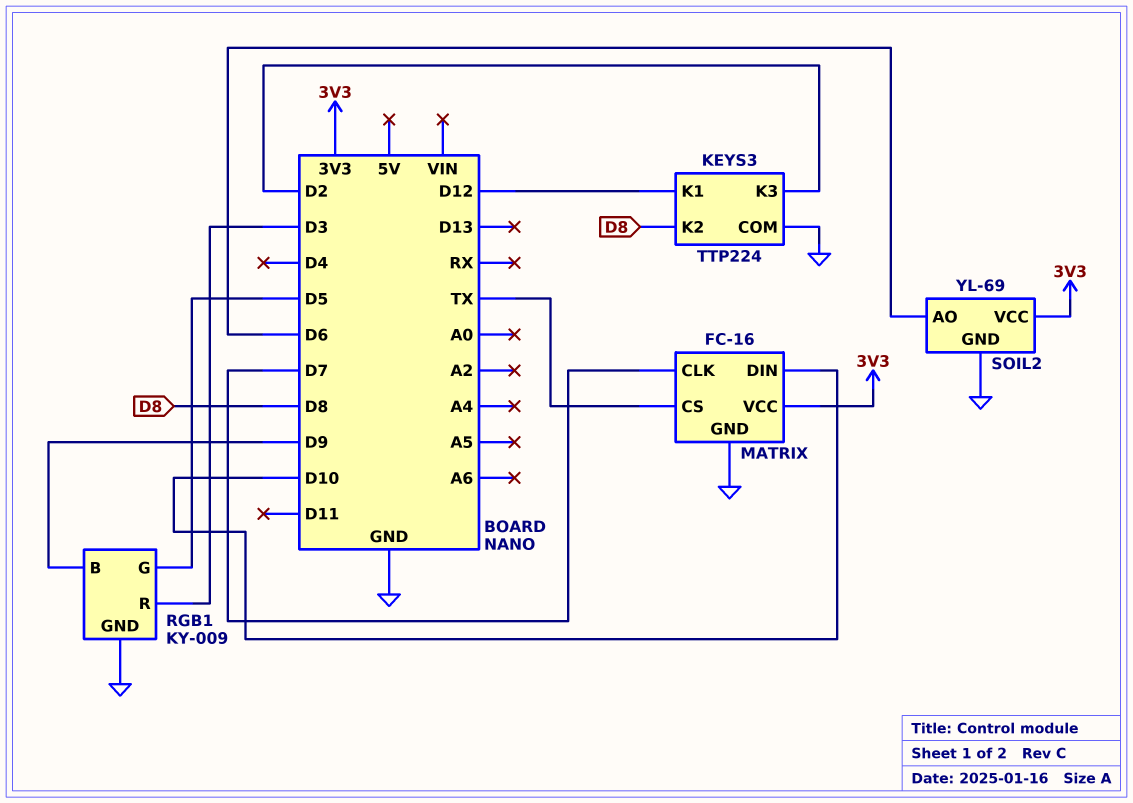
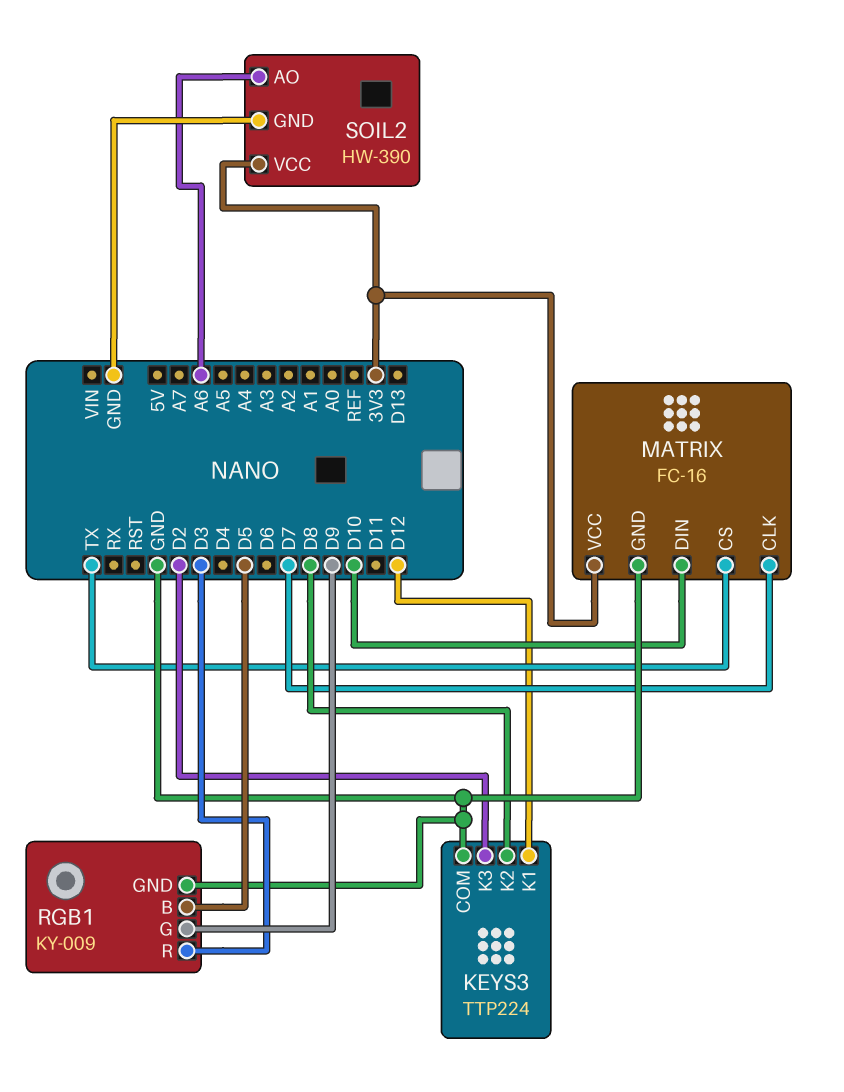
RGB1 pin B: D9 -> D5
RGB1 pin G: D5 -> D9
SOIL2: YL-69 -> HW-390
SOIL2 pin AO: D6 -> A6

